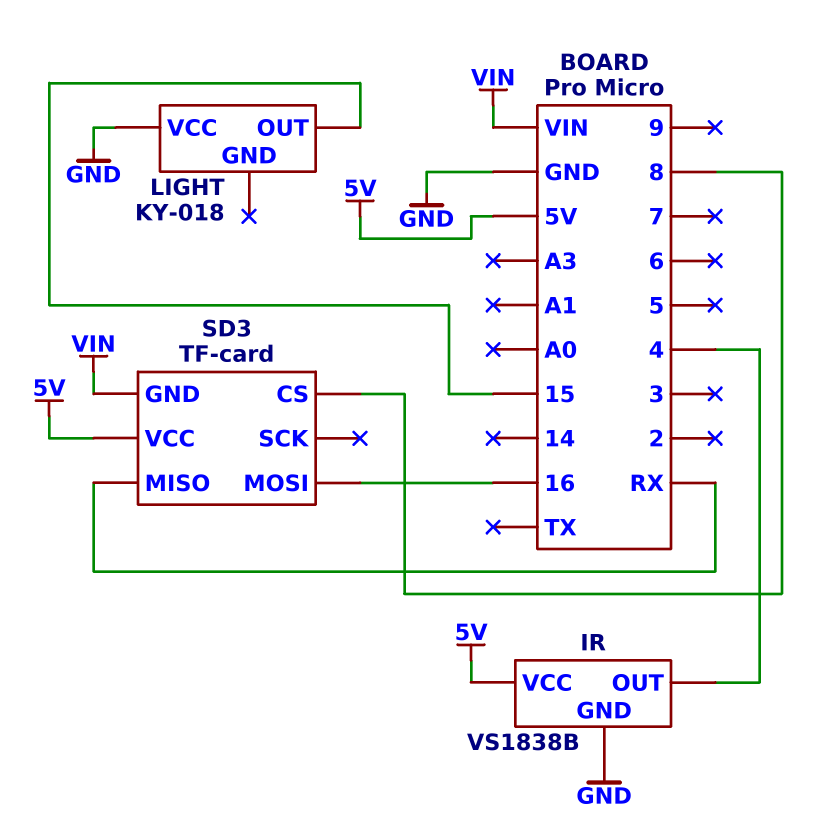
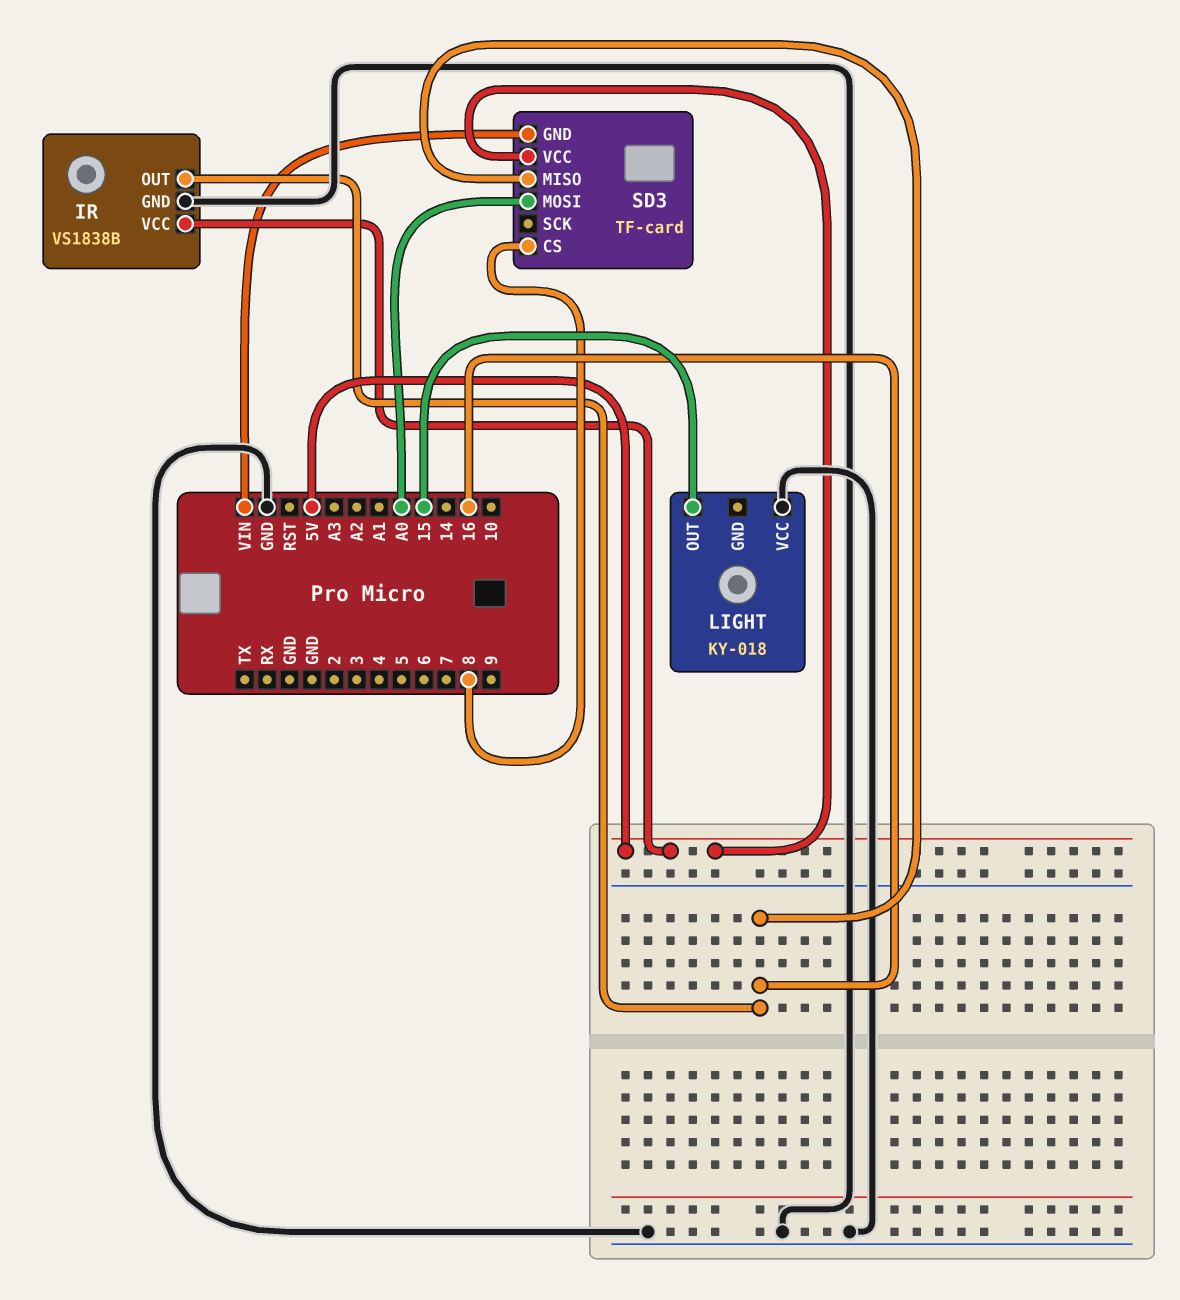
IR pin OUT: 4 -> 16
SD3 pin MISO: RX -> 16
SD3 pin MOSI: 16 -> A0

